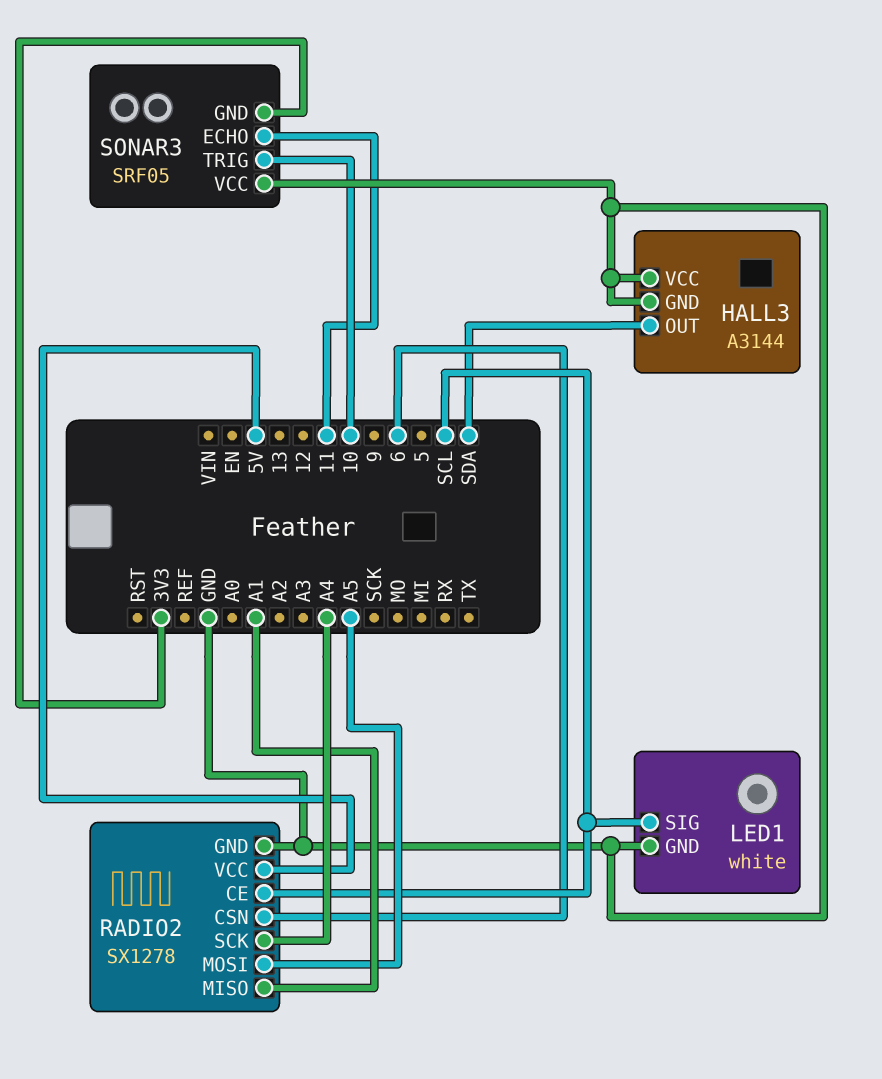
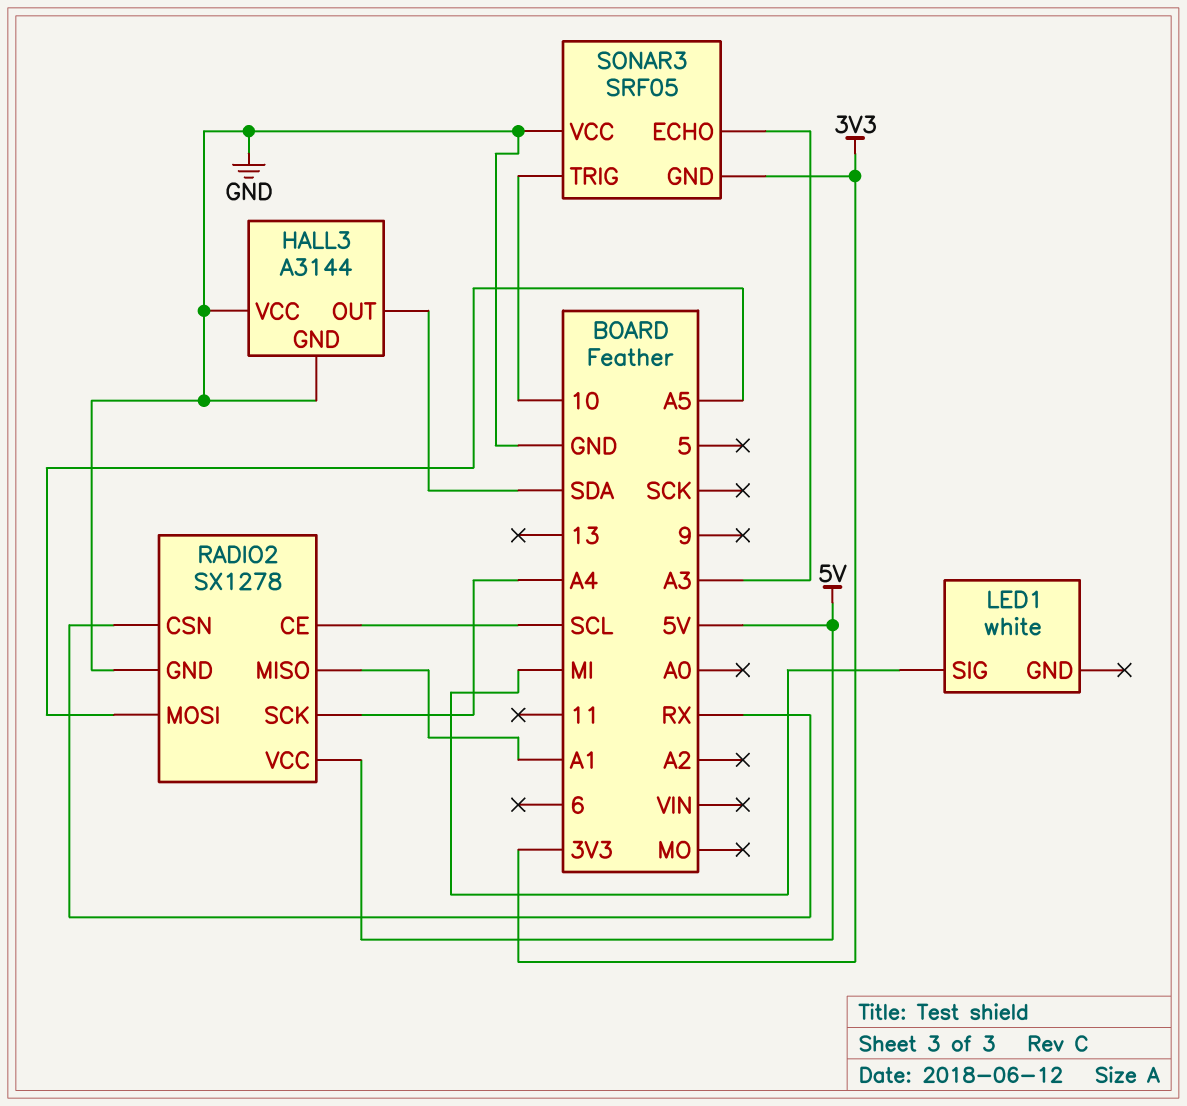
LED1 pin GND: GND -> none
LED1 pin SIG: SCL -> MI
RADIO2 pin CSN: 6 -> RX
SONAR3 pin ECHO: 11 -> A3

